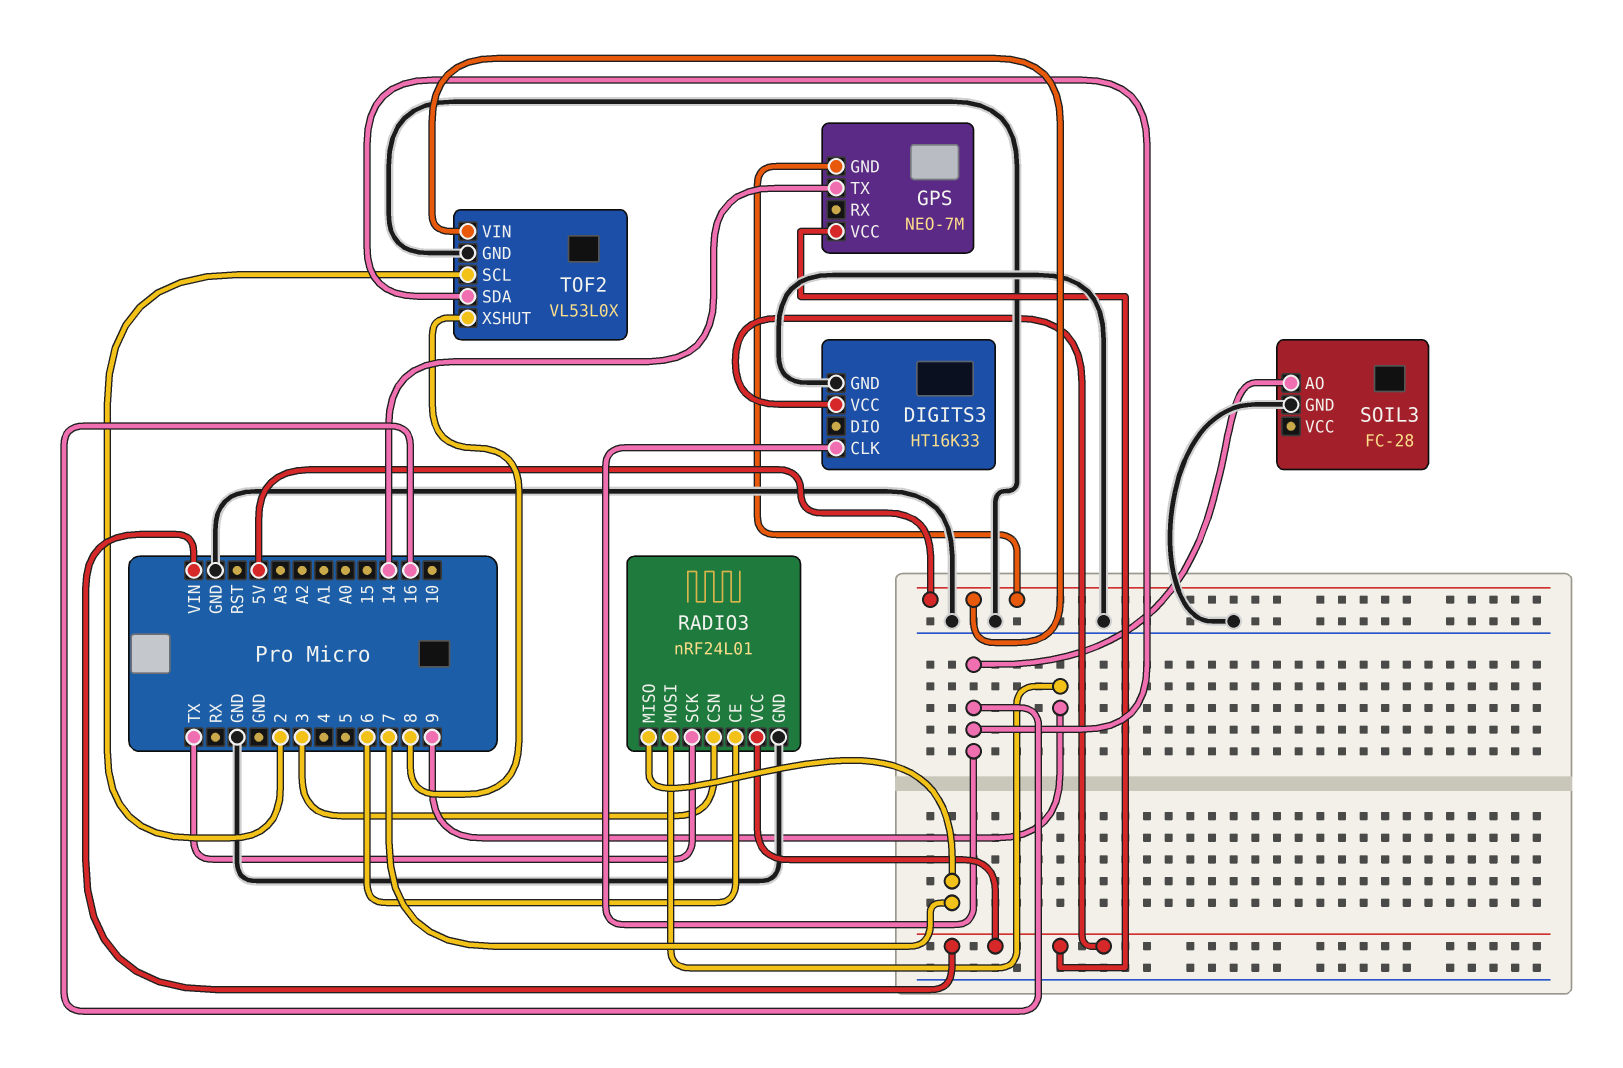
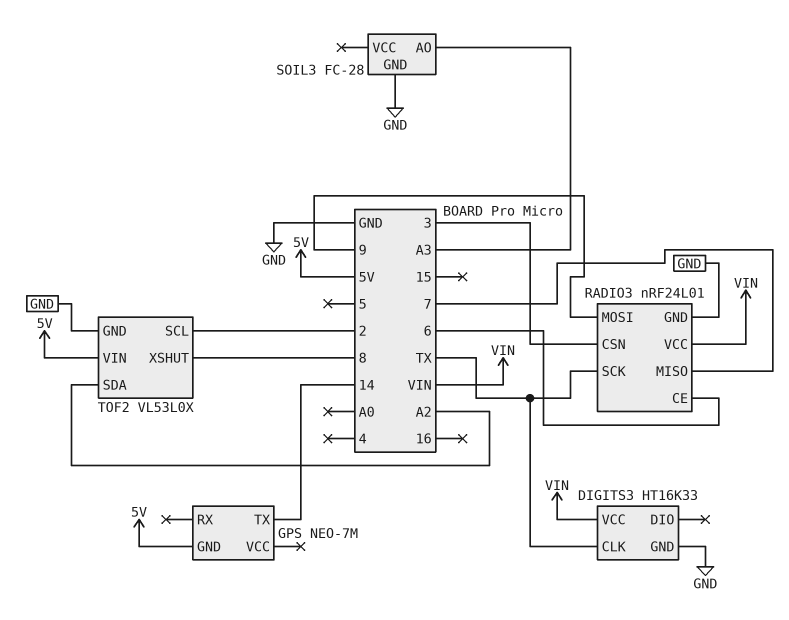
DIGITS3 pin CLK: 16 -> TX
GPS pin VCC: VIN -> none
SOIL3 pin AO: 16 -> A3
TOF2 pin SDA: 16 -> A2

